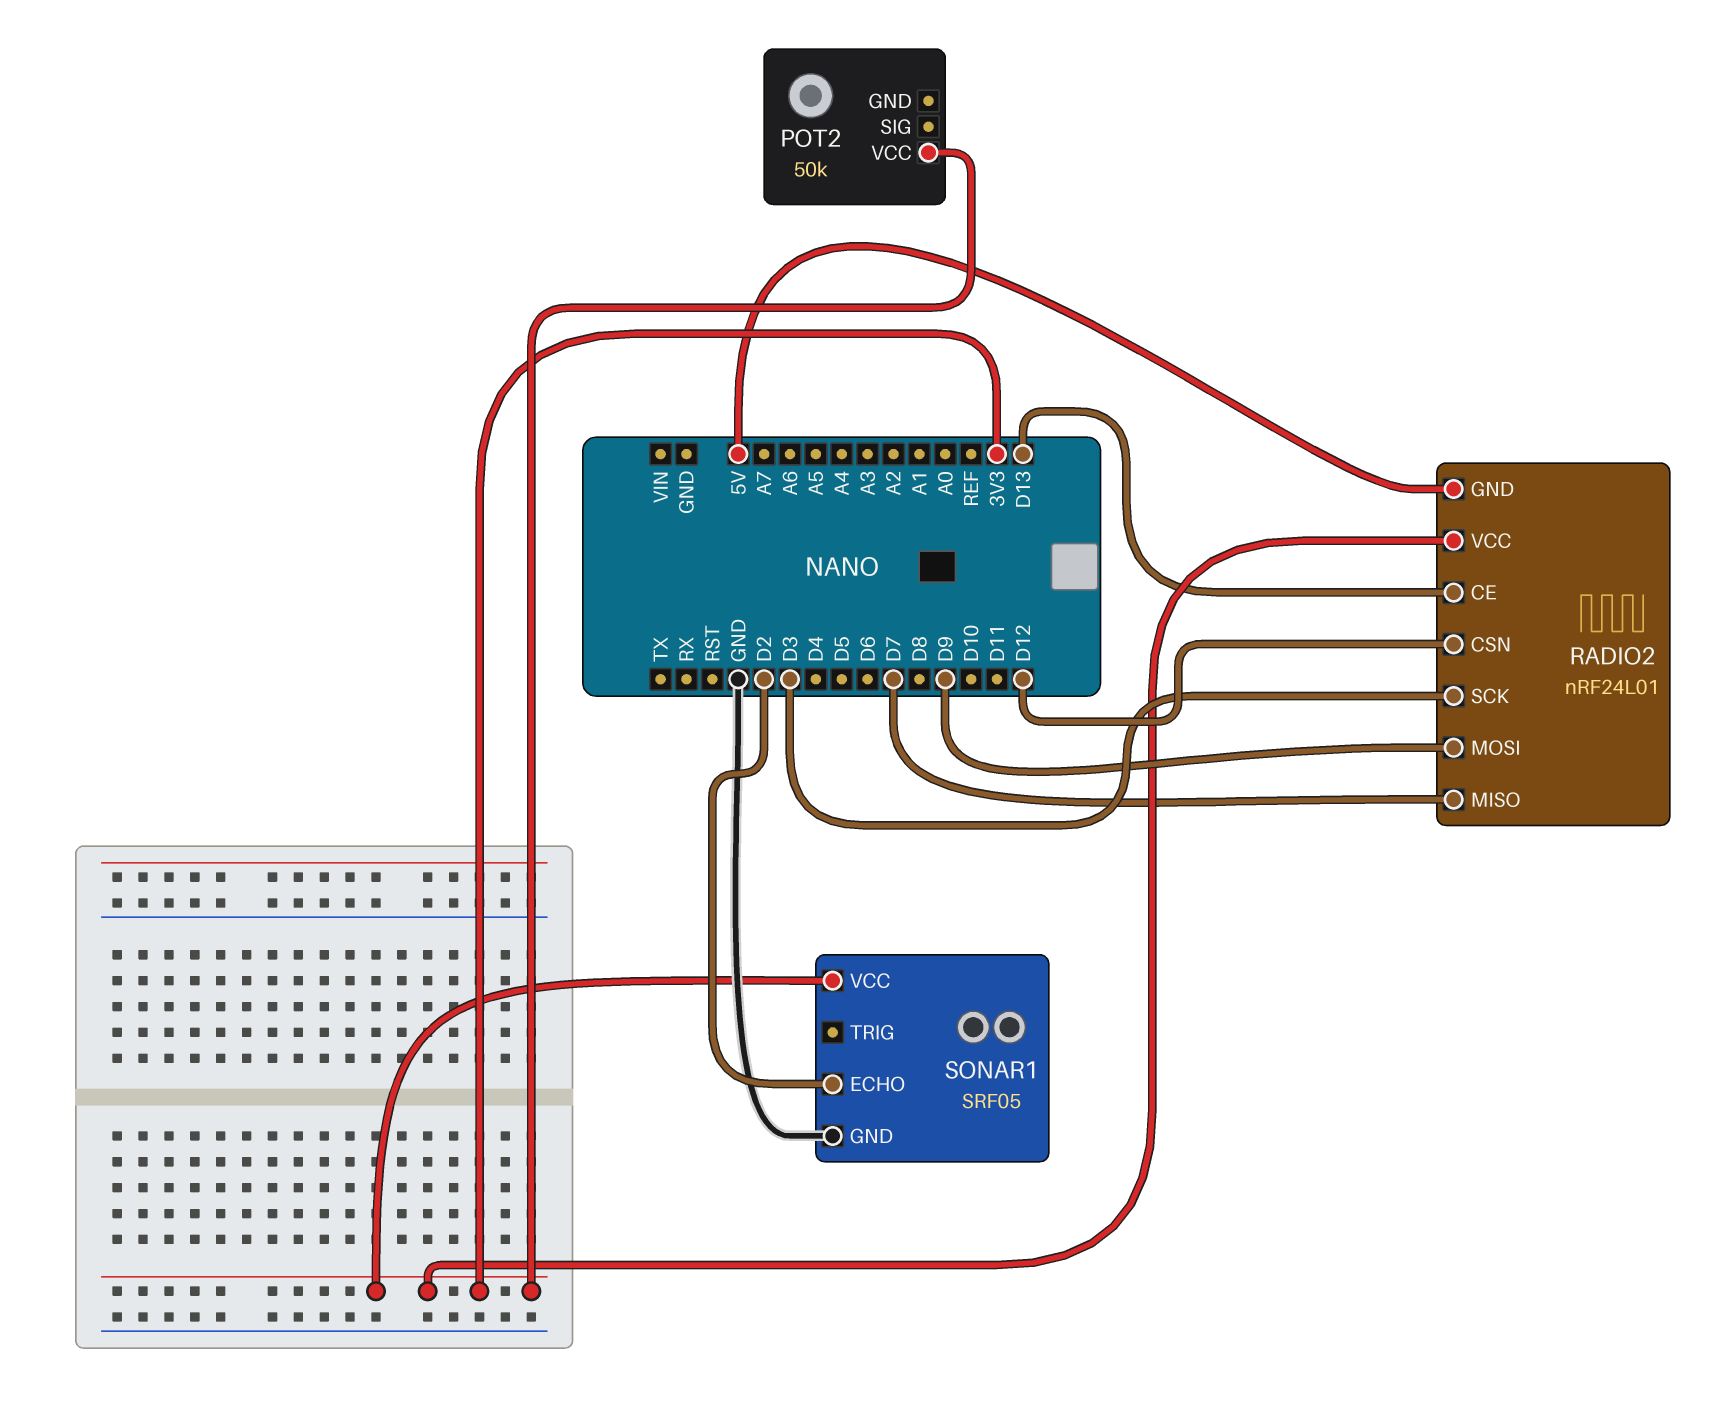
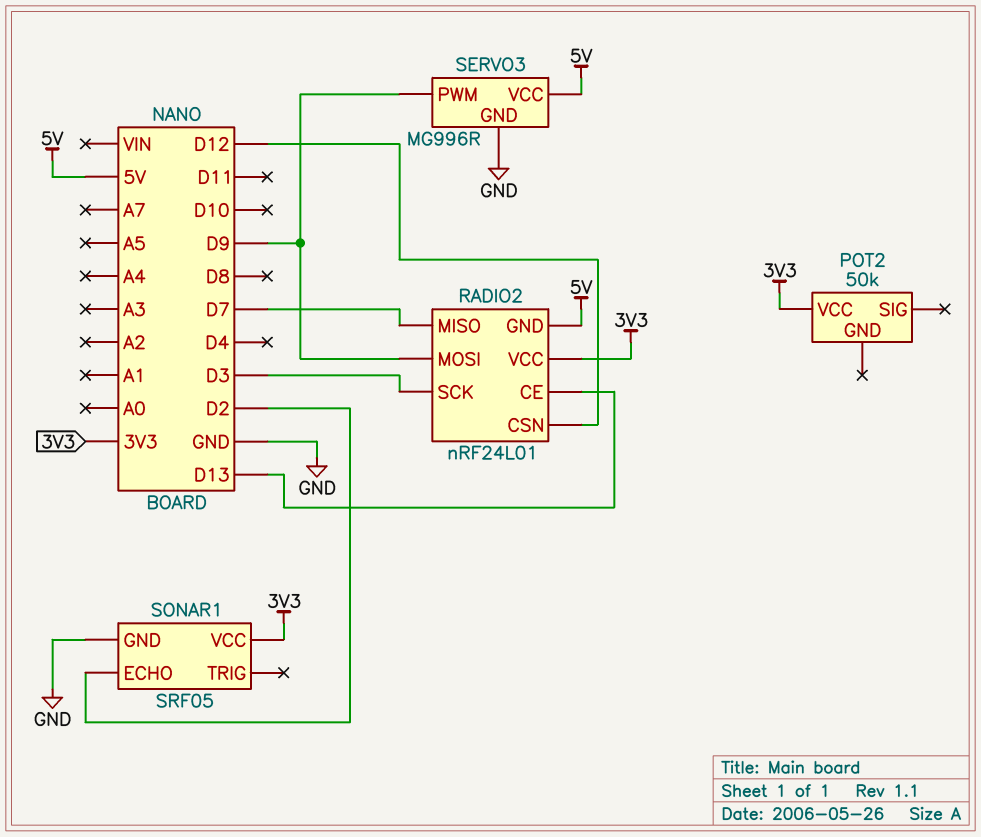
SERVO3: none -> MG996R
SERVO3 pin GND: none -> GND
SERVO3 pin PWM: none -> D9
SERVO3 pin VCC: none -> 5V

